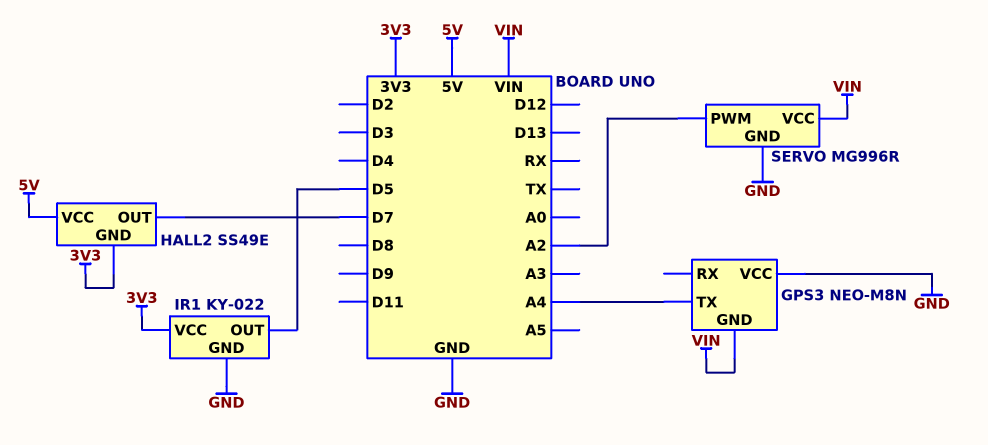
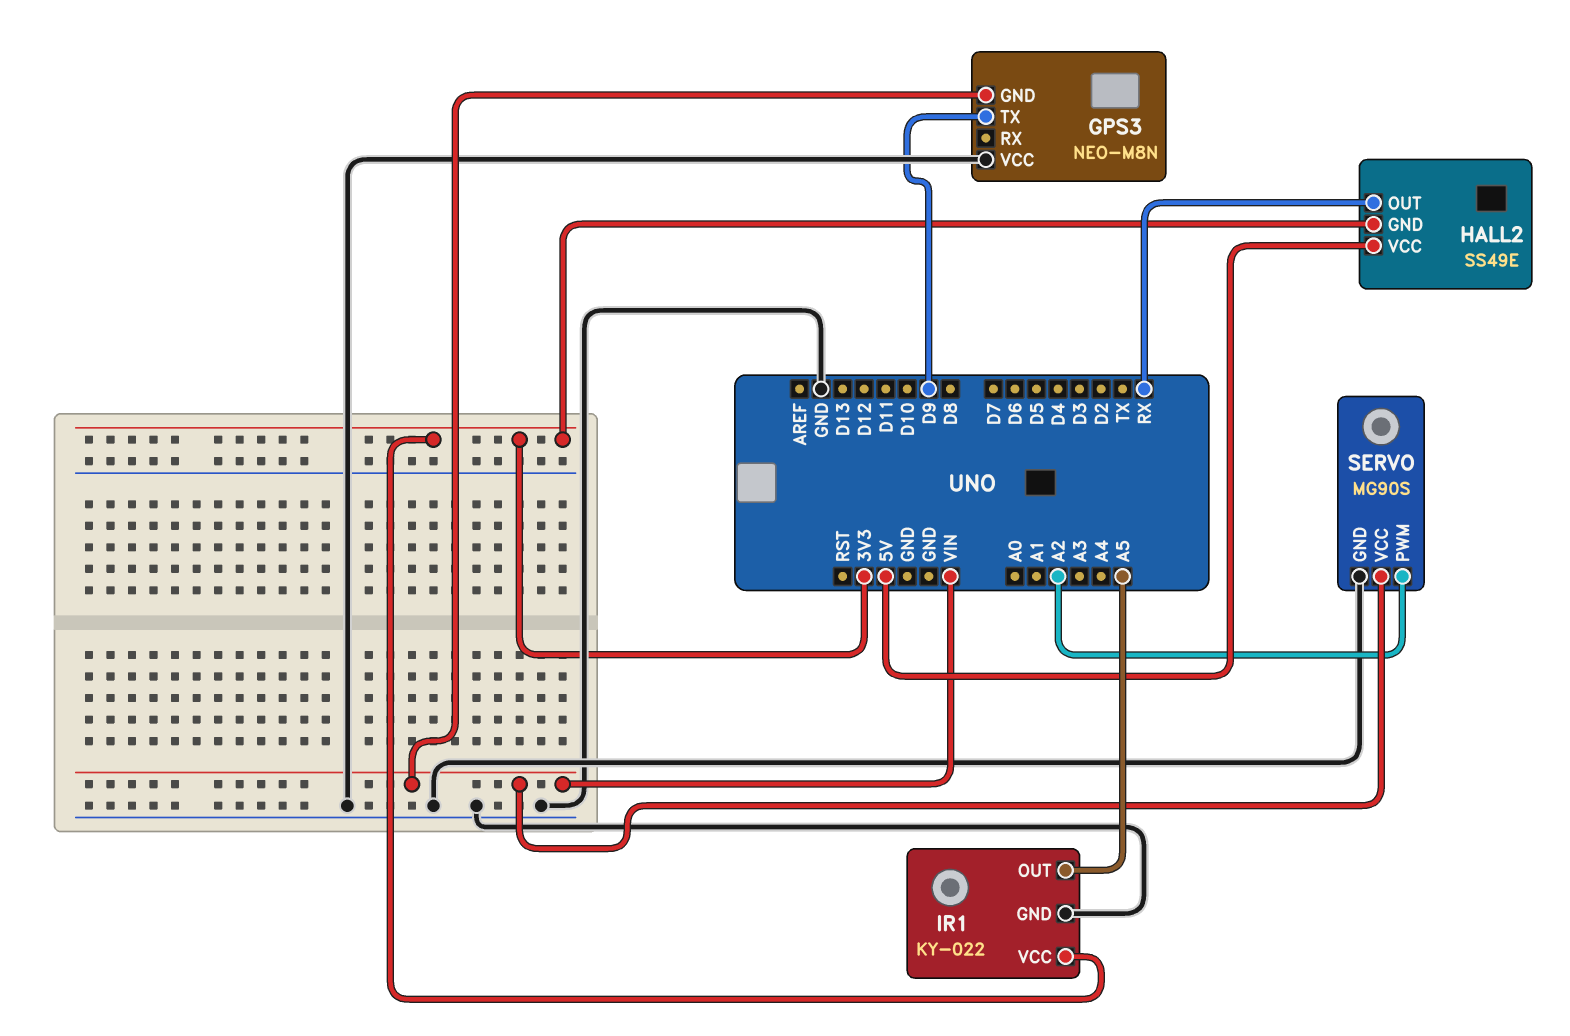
GPS3 pin TX: A4 -> D9
HALL2 pin OUT: D7 -> RX
IR1 pin OUT: D5 -> A5
SERVO: MG996R -> MG90S

